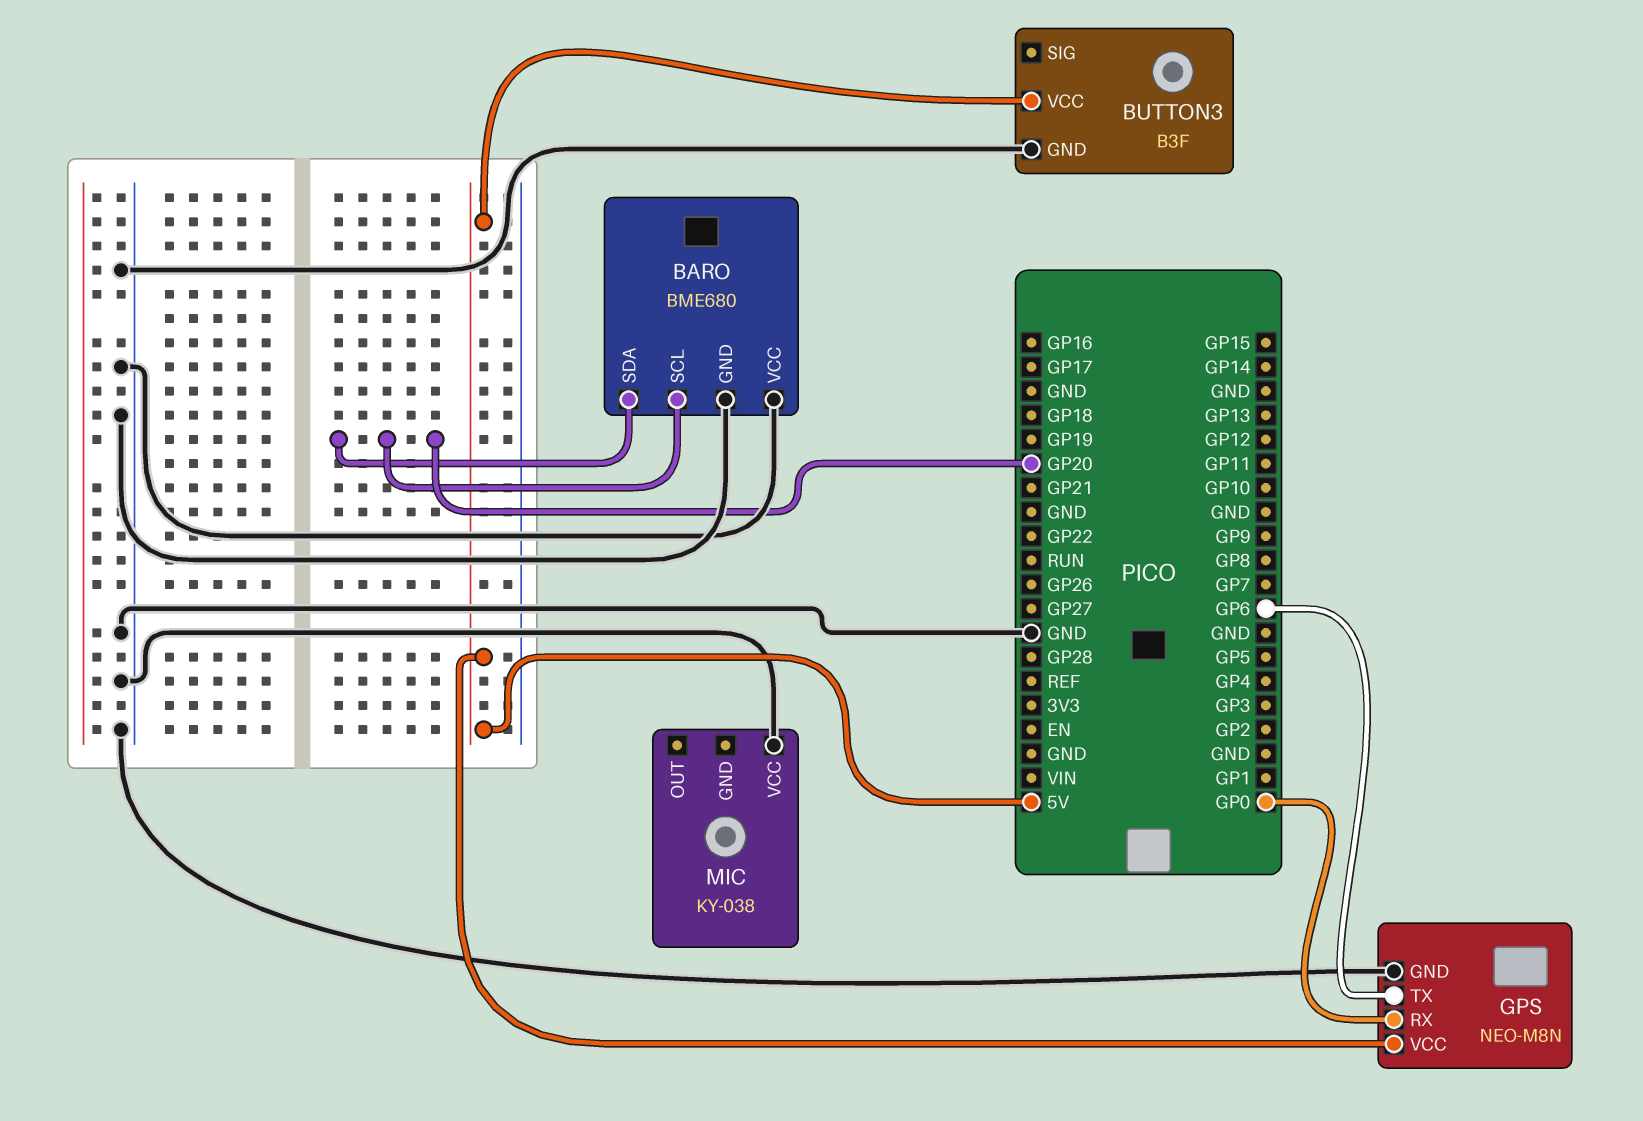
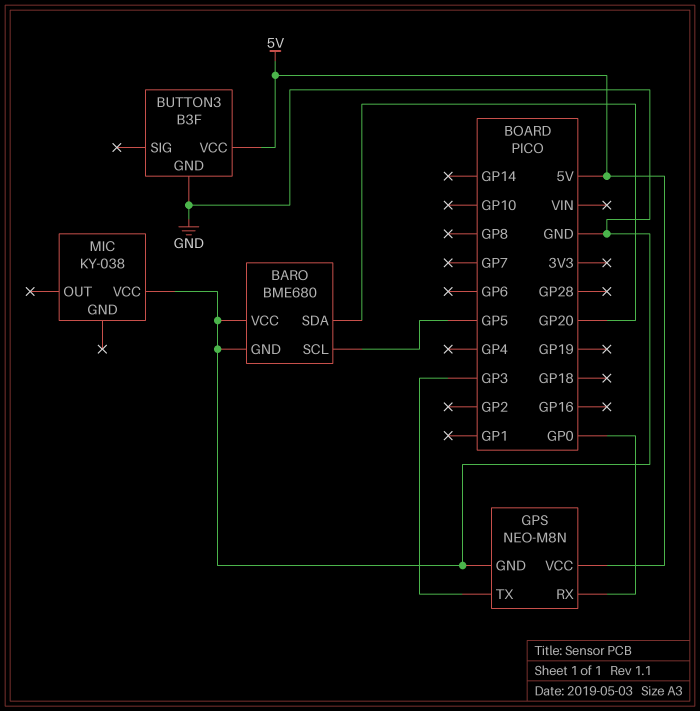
BARO pin SCL: GP20 -> GP5
GPS pin TX: GP6 -> GP3

